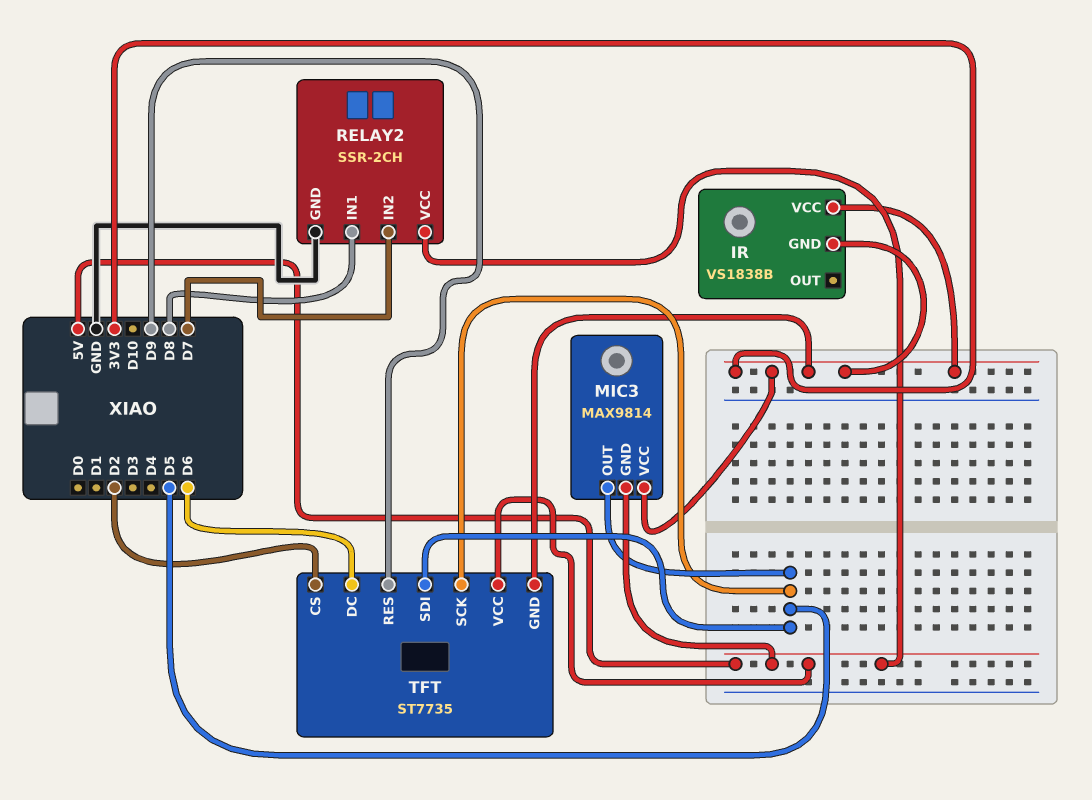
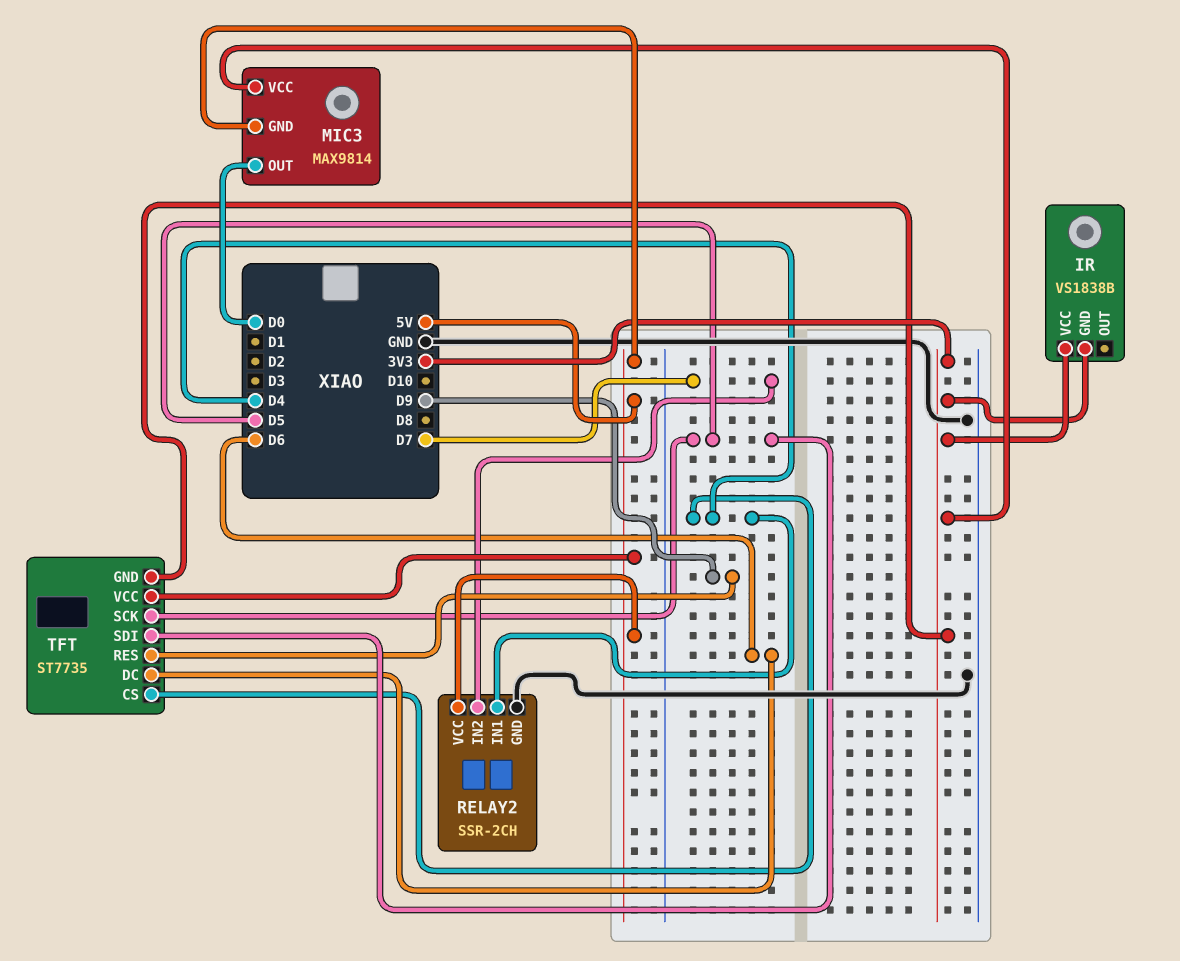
MIC3 pin OUT: D5 -> D0
RELAY2 pin IN1: D8 -> D4
TFT pin CS: D2 -> D4

